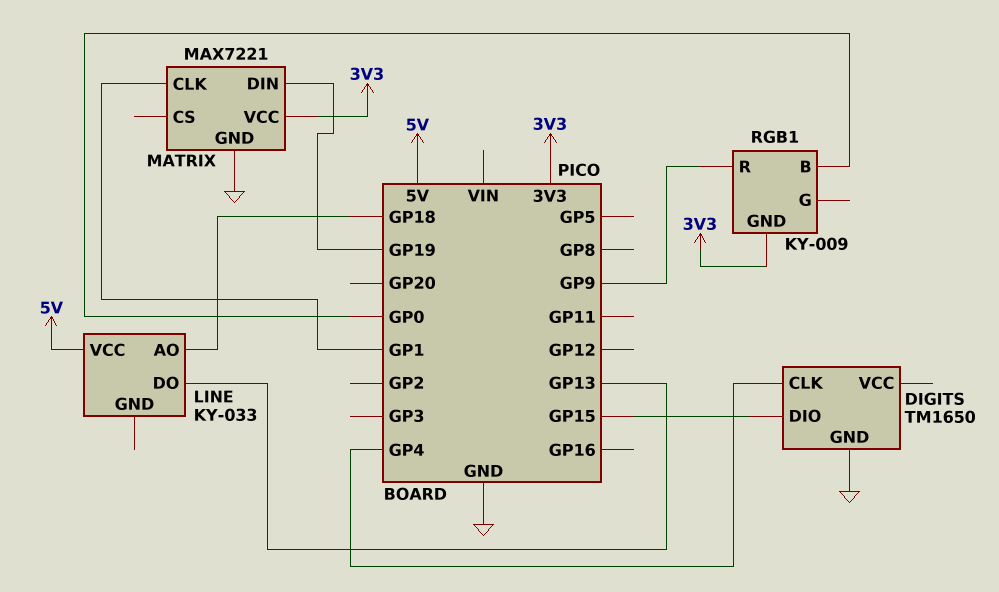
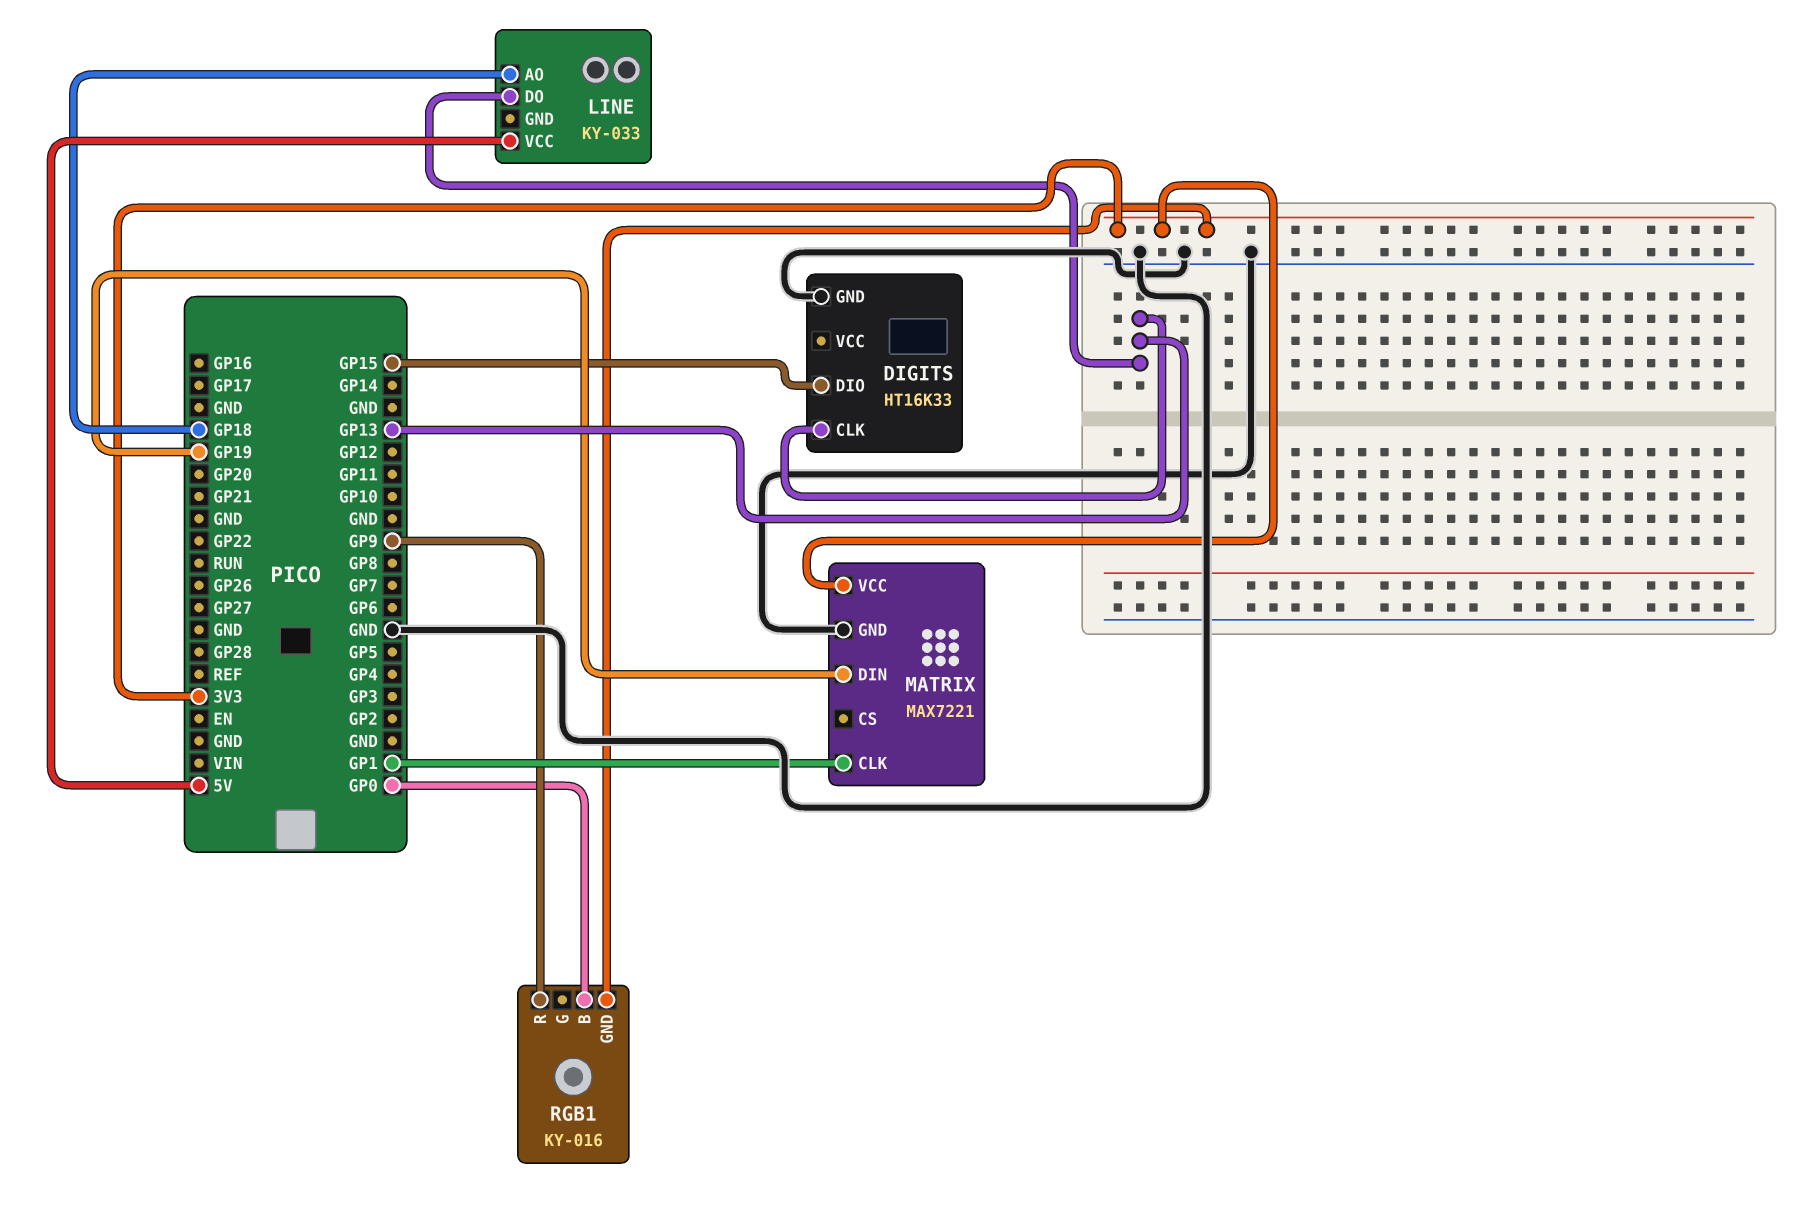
DIGITS: TM1650 -> HT16K33
DIGITS pin CLK: GP4 -> GP13
RGB1: KY-009 -> KY-016

